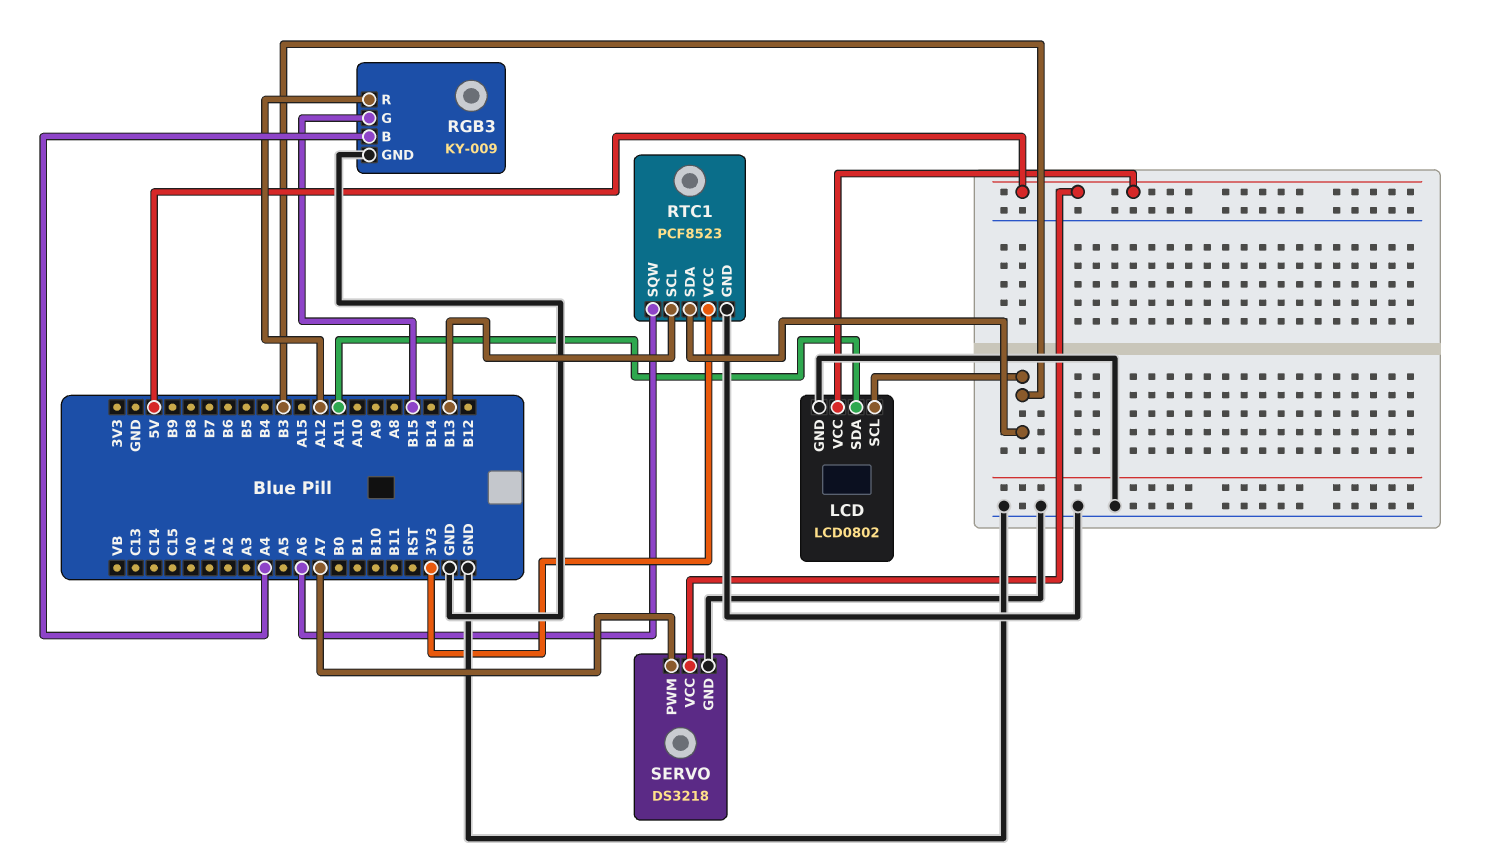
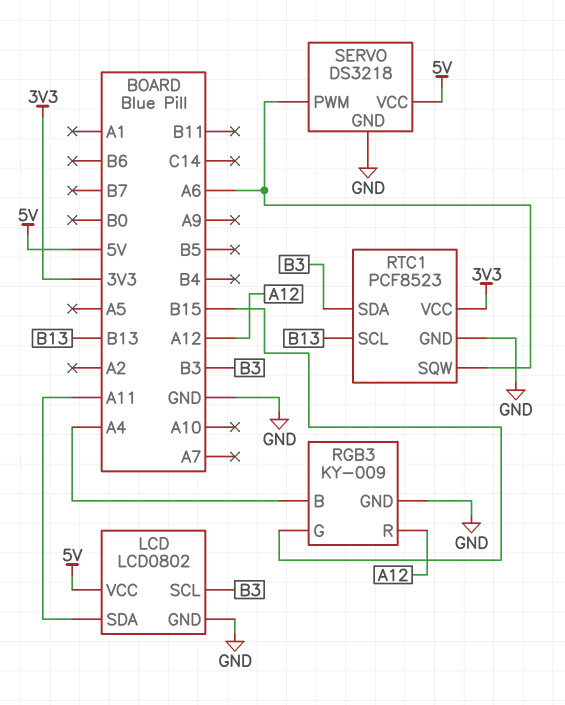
SERVO pin PWM: A7 -> A6

